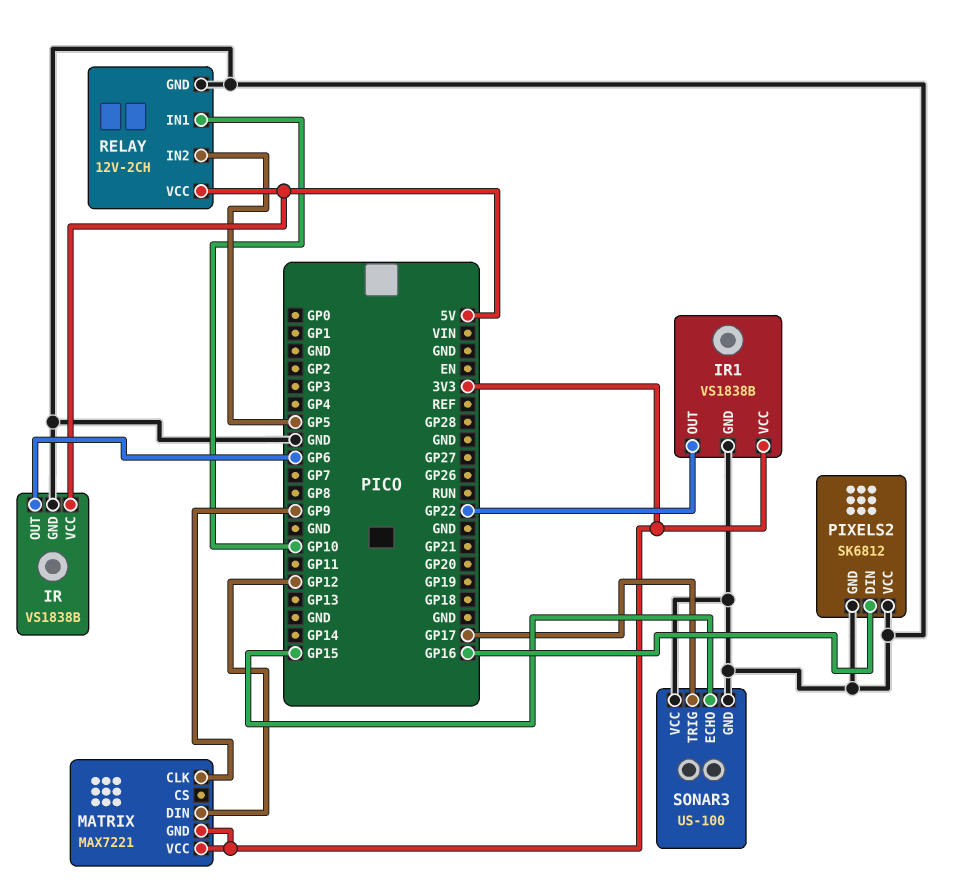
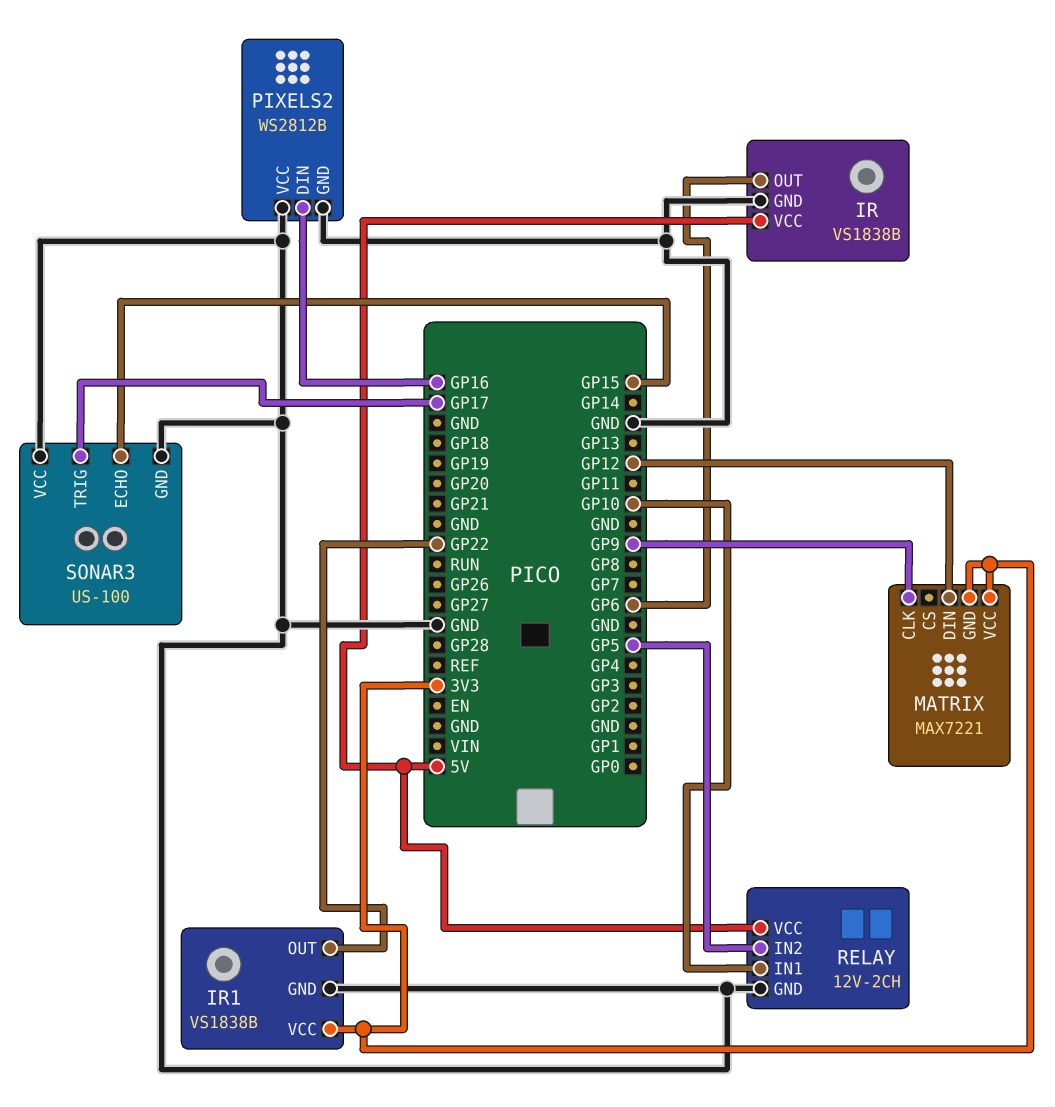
PIXELS2: SK6812 -> WS2812B

